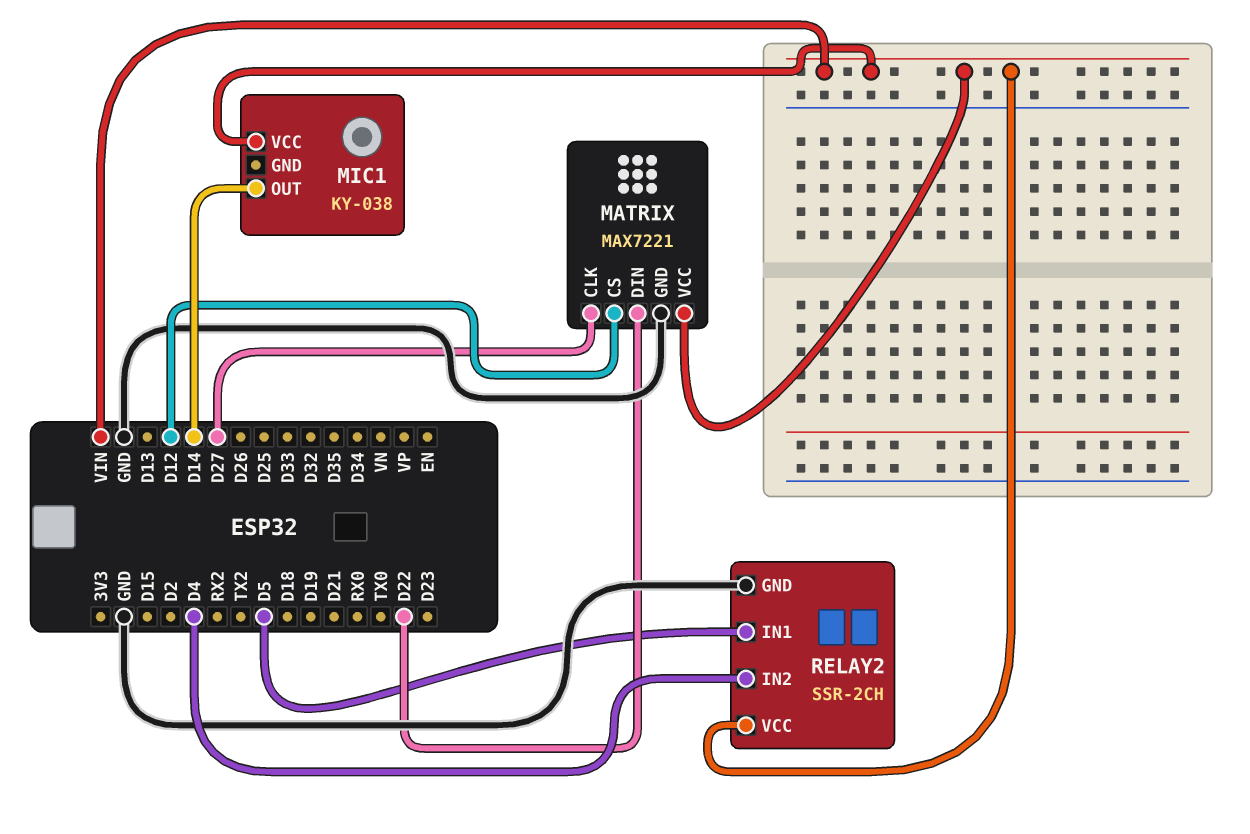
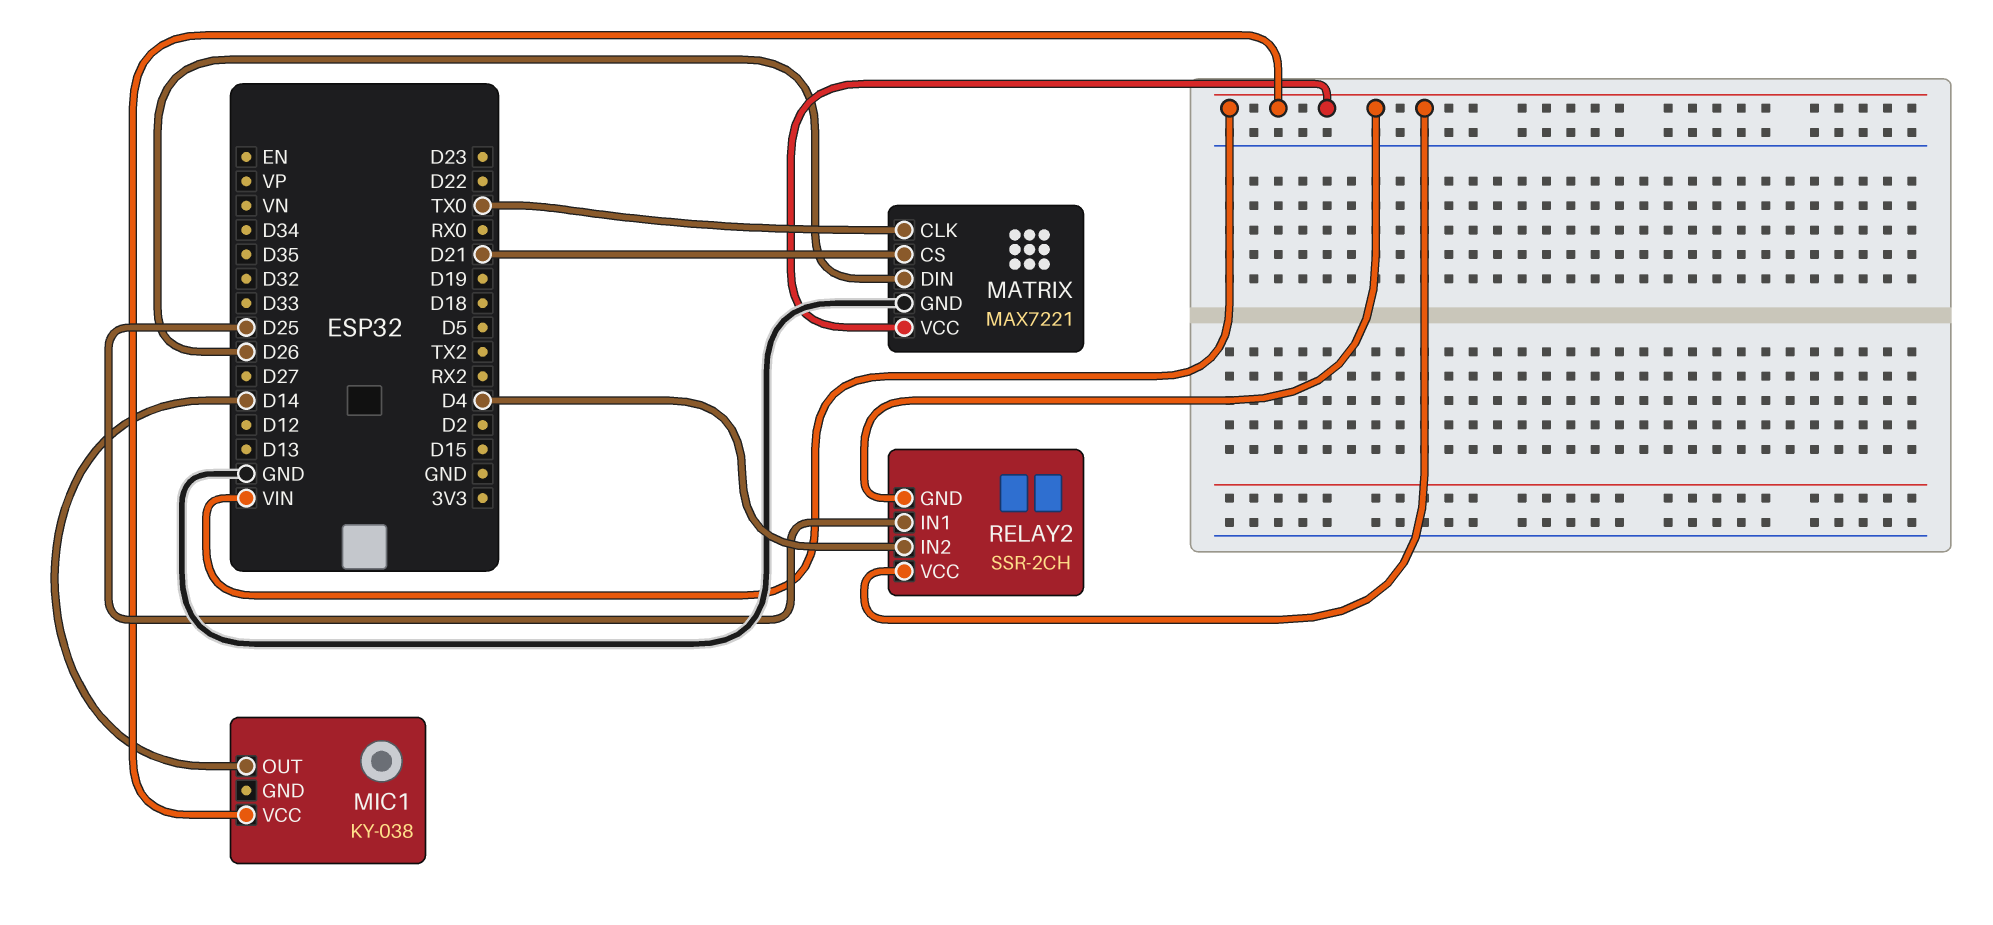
MATRIX pin CLK: D27 -> TX0
MATRIX pin CS: D12 -> D21
MATRIX pin DIN: D22 -> D26
RELAY2 pin GND: GND -> VIN
RELAY2 pin IN1: D5 -> D25

